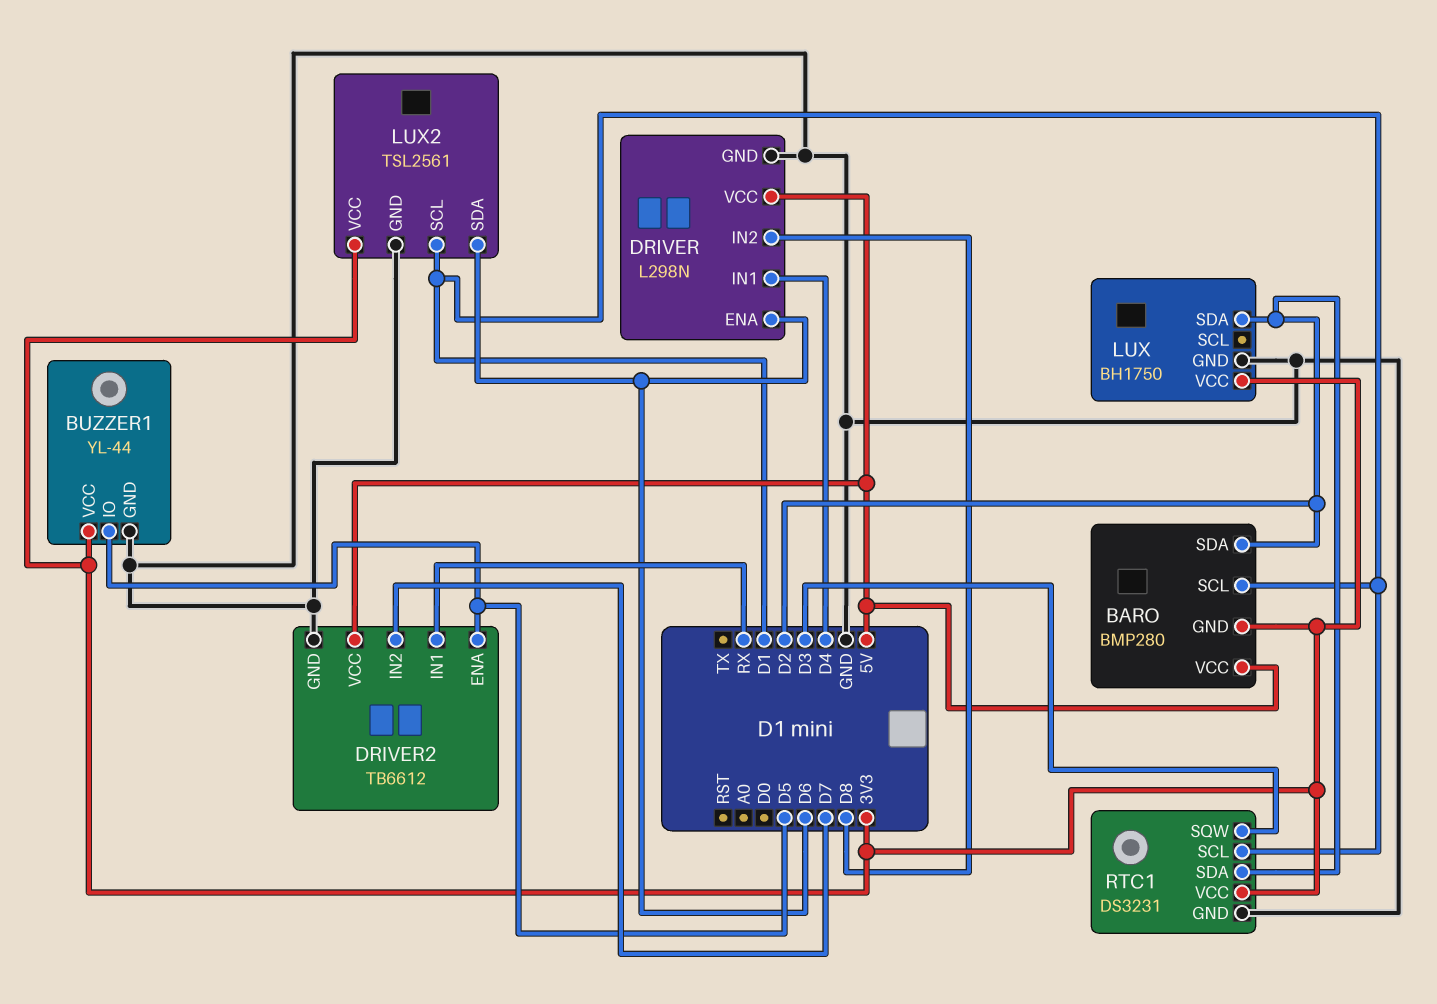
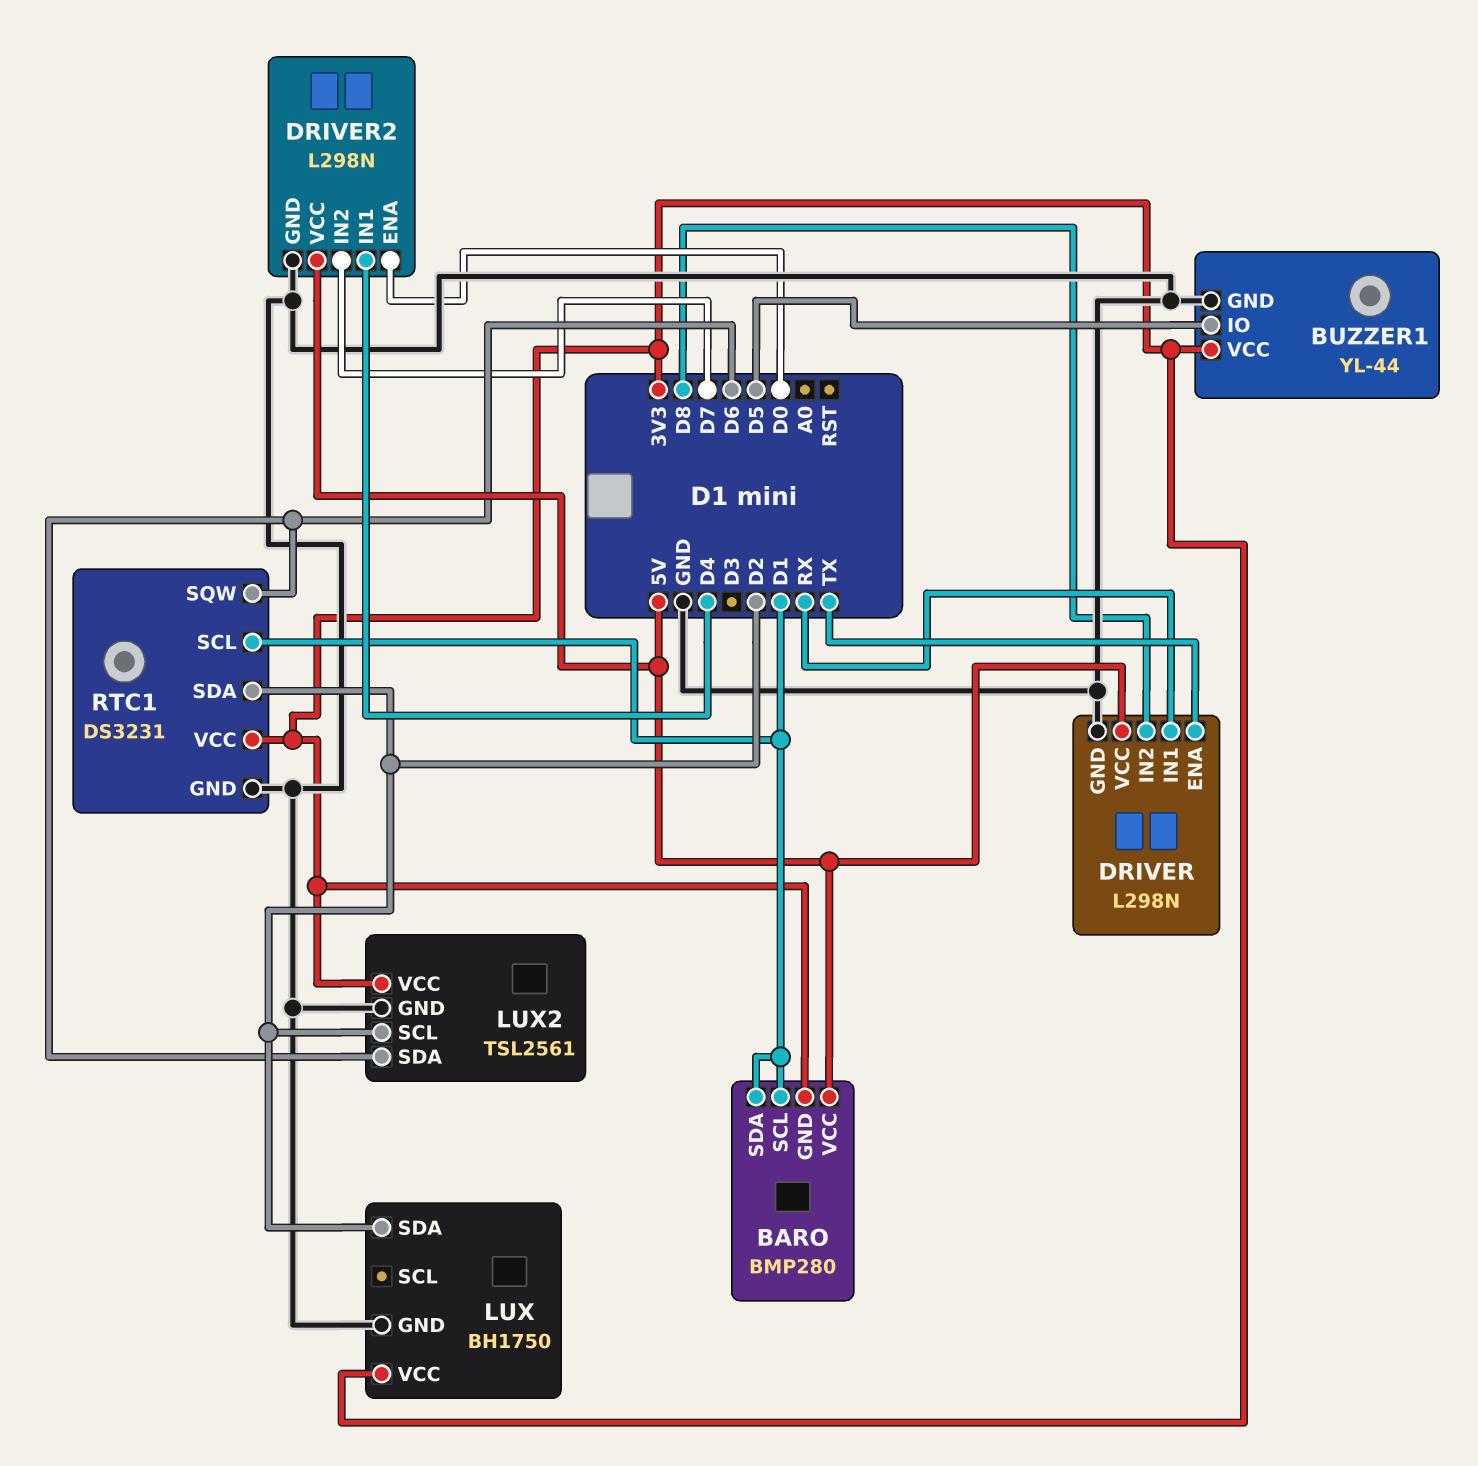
BARO pin SDA: D2 -> D1
DRIVER pin ENA: D6 -> TX
DRIVER pin IN1: D4 -> RX
DRIVER2: TB6612 -> L298N
DRIVER2 pin ENA: D5 -> D0
DRIVER2 pin IN1: RX -> D4
LUX2 pin SCL: D1 -> D2
RTC1 pin SQW: D3 -> D6

